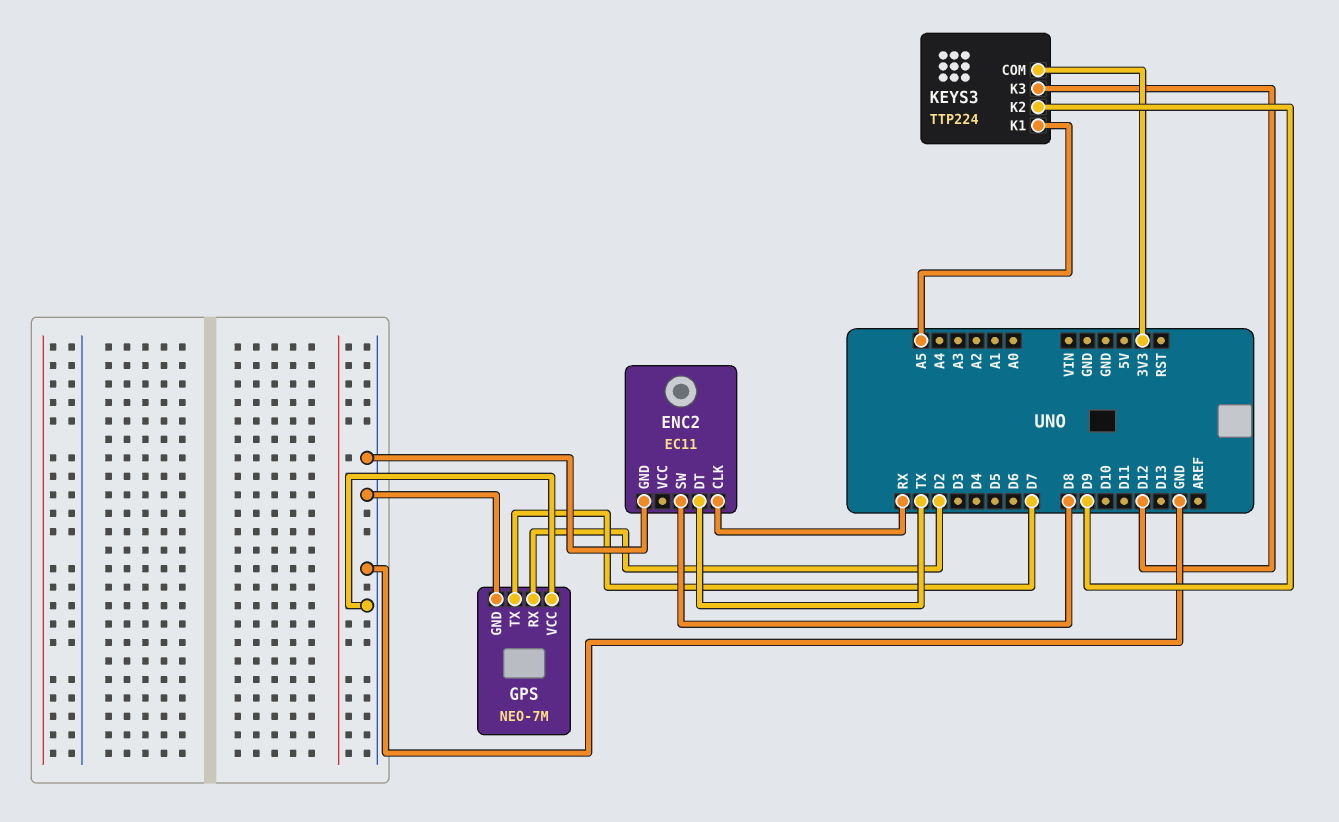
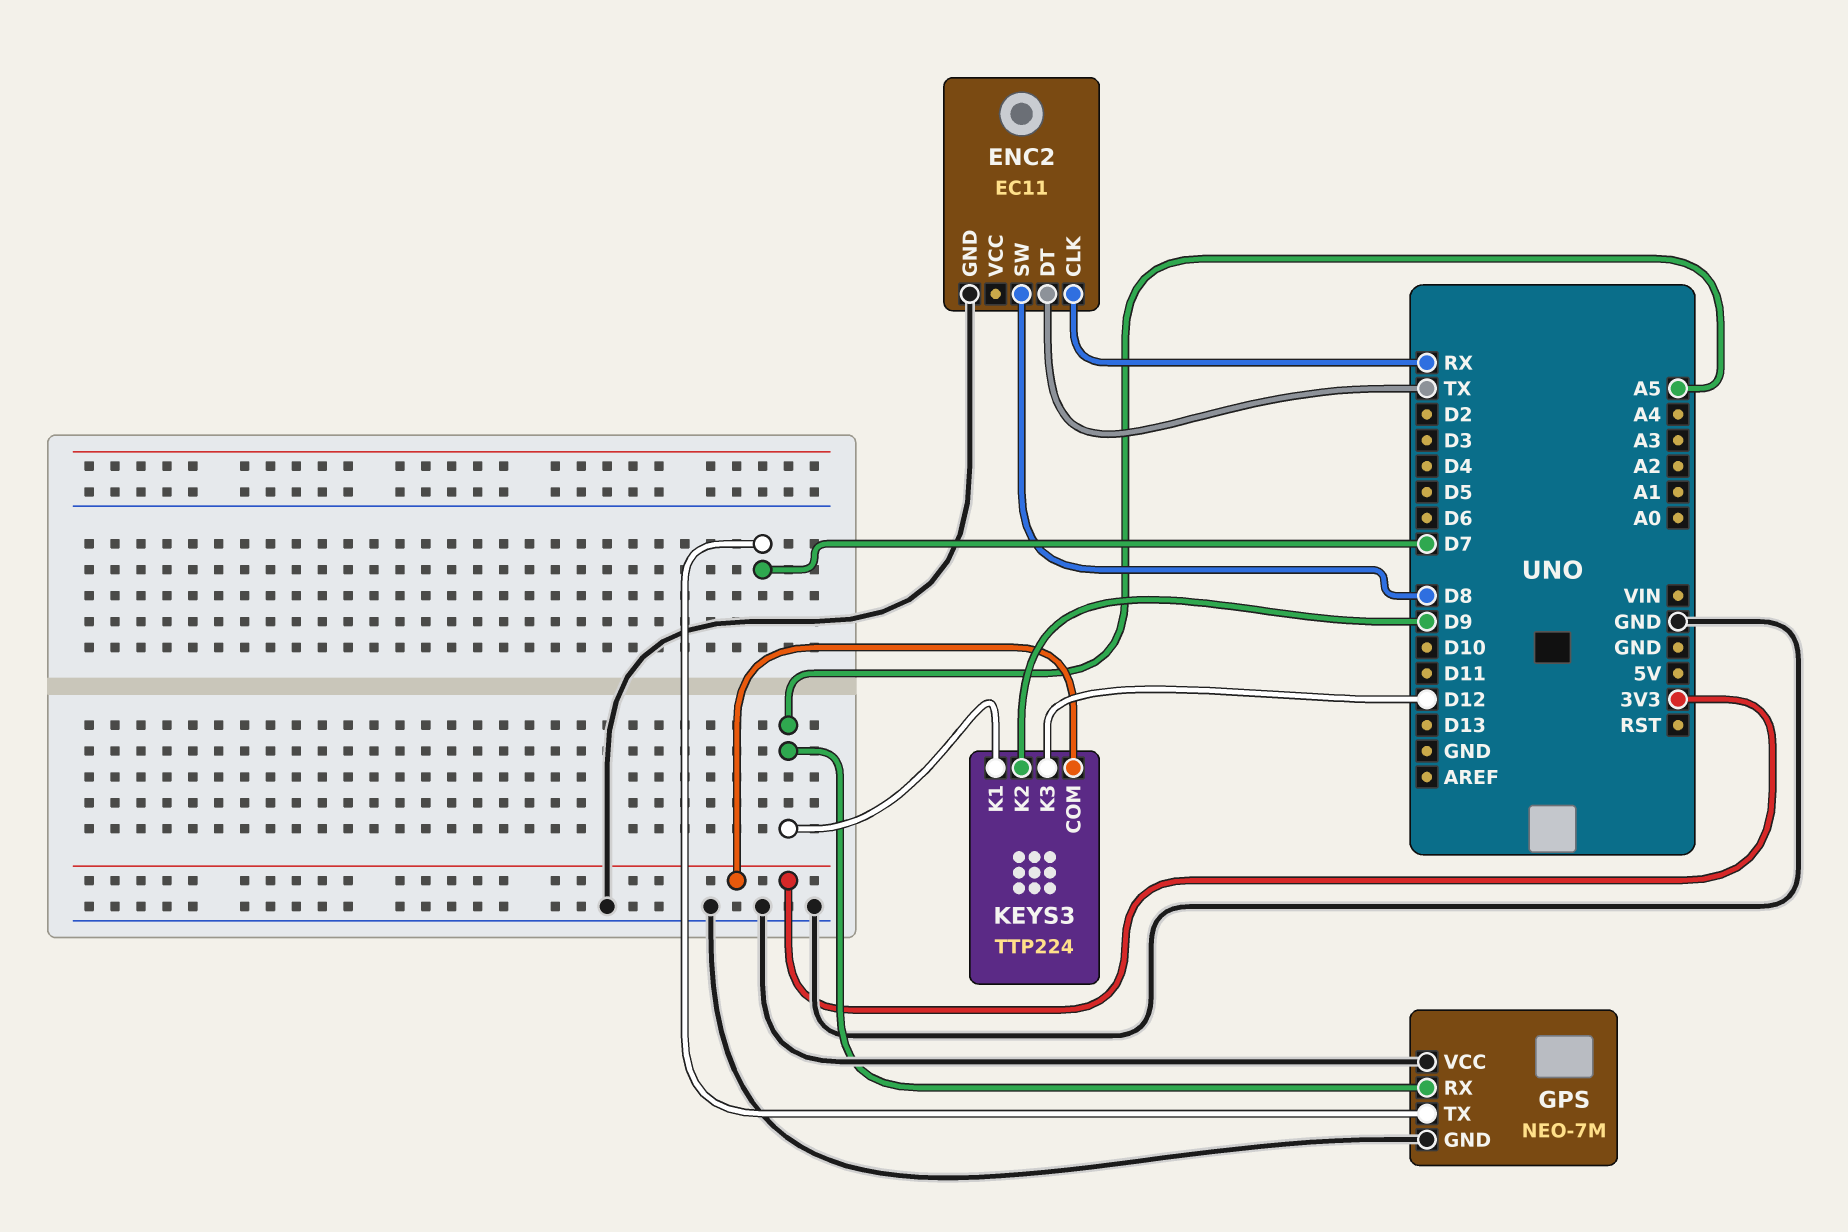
GPS pin RX: D2 -> A5

